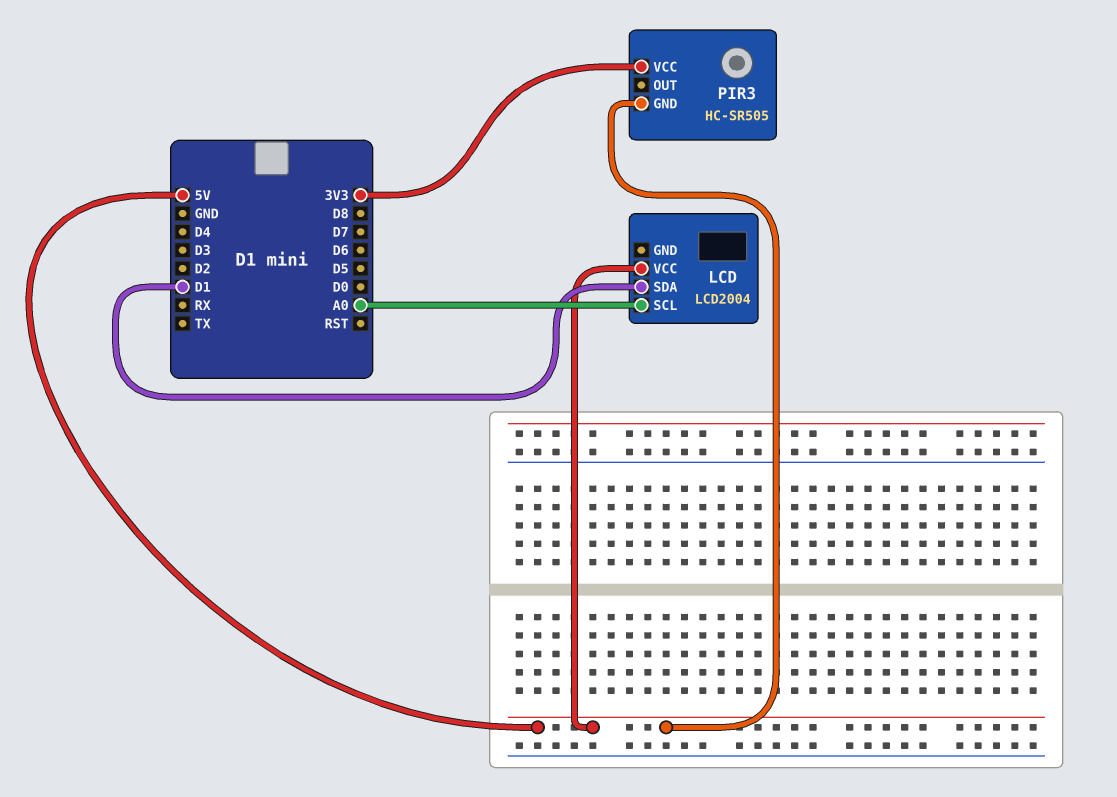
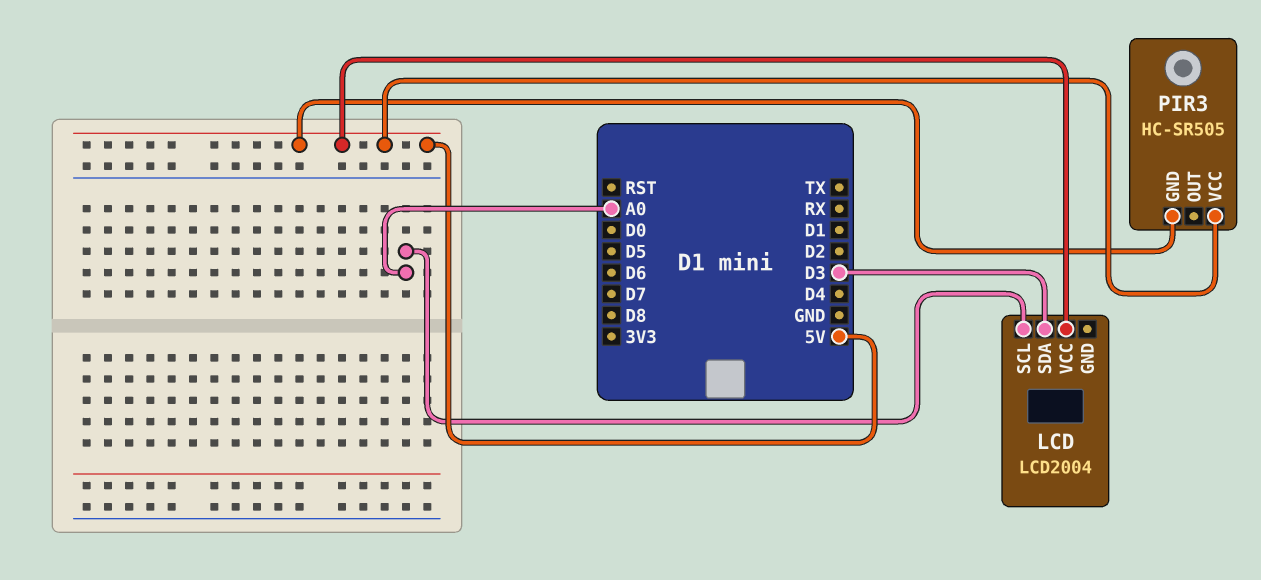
LCD pin SDA: D1 -> D3
PIR3 pin VCC: 3V3 -> 5V

